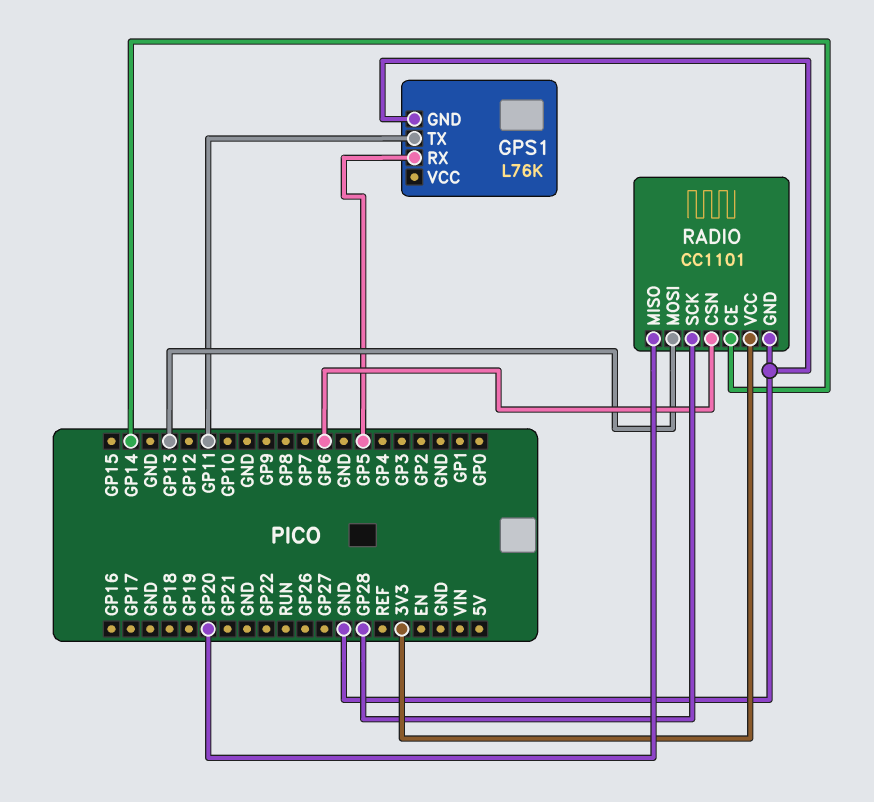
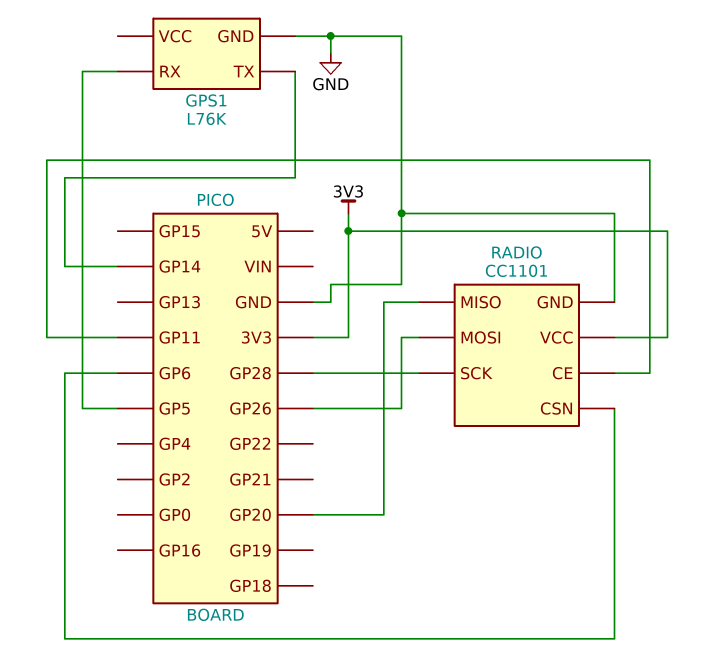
GPS1 pin TX: GP11 -> GP14
RADIO pin CE: GP14 -> GP11
RADIO pin MOSI: GP13 -> GP26

